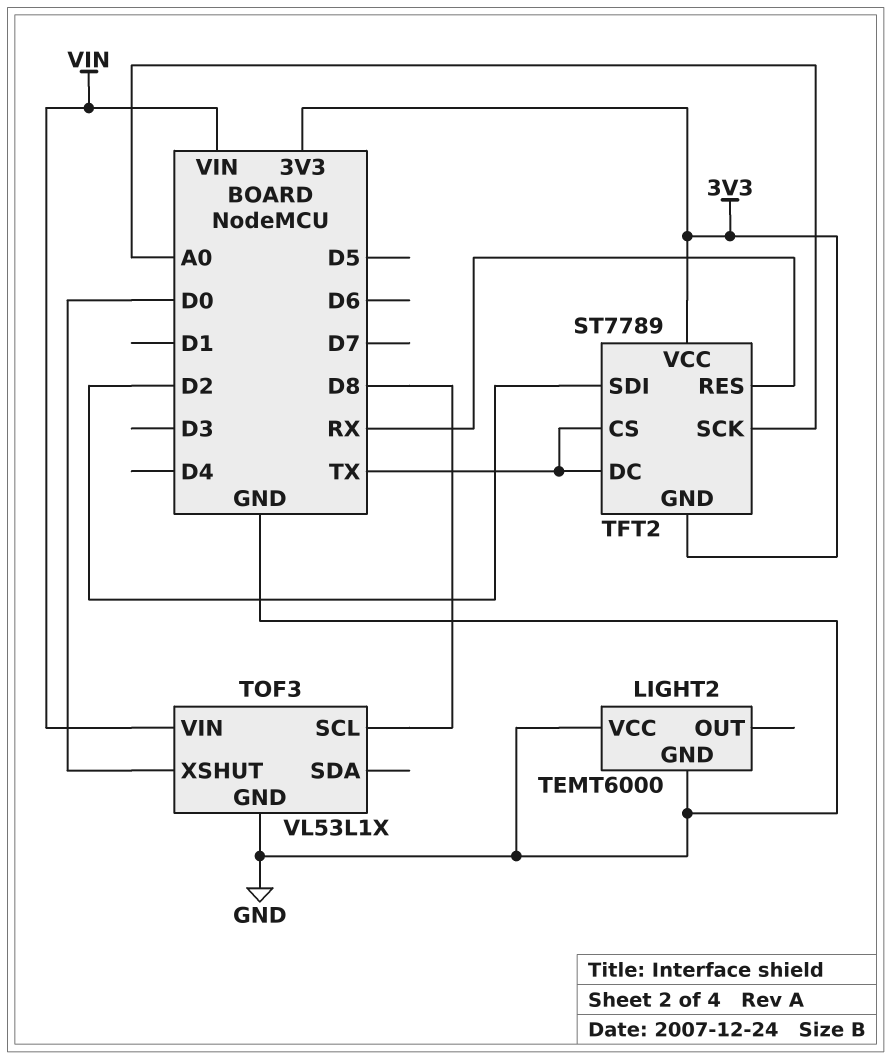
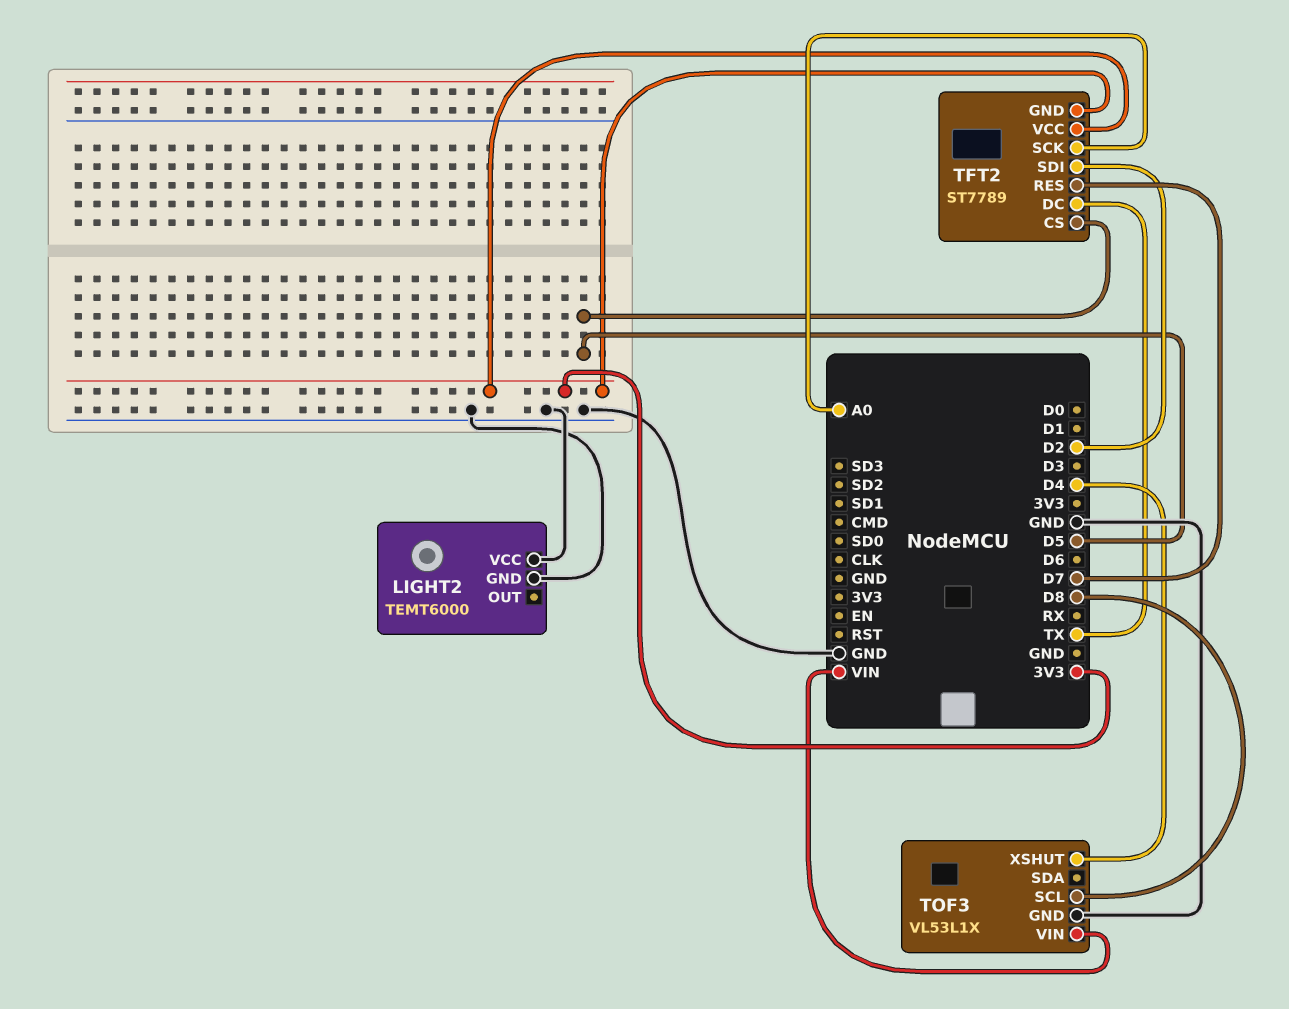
TFT2 pin CS: TX -> D5
TFT2 pin RES: RX -> D7
TOF3 pin XSHUT: D0 -> D4

